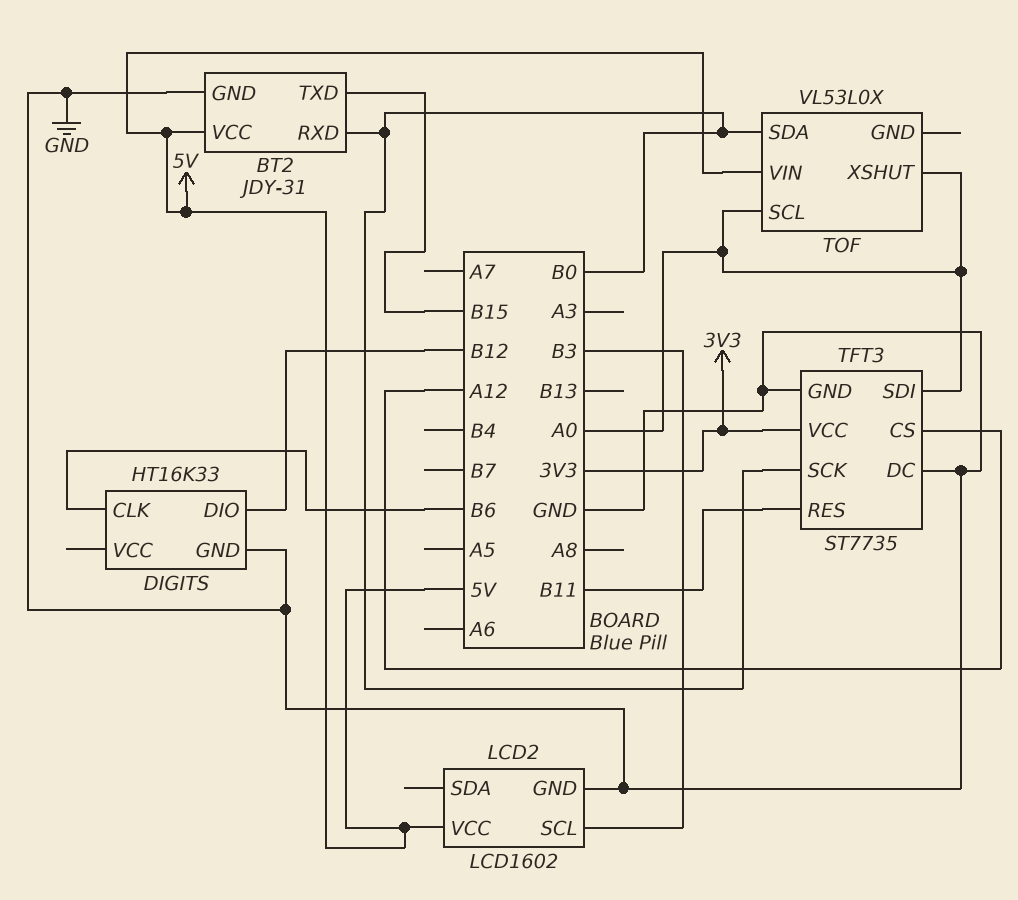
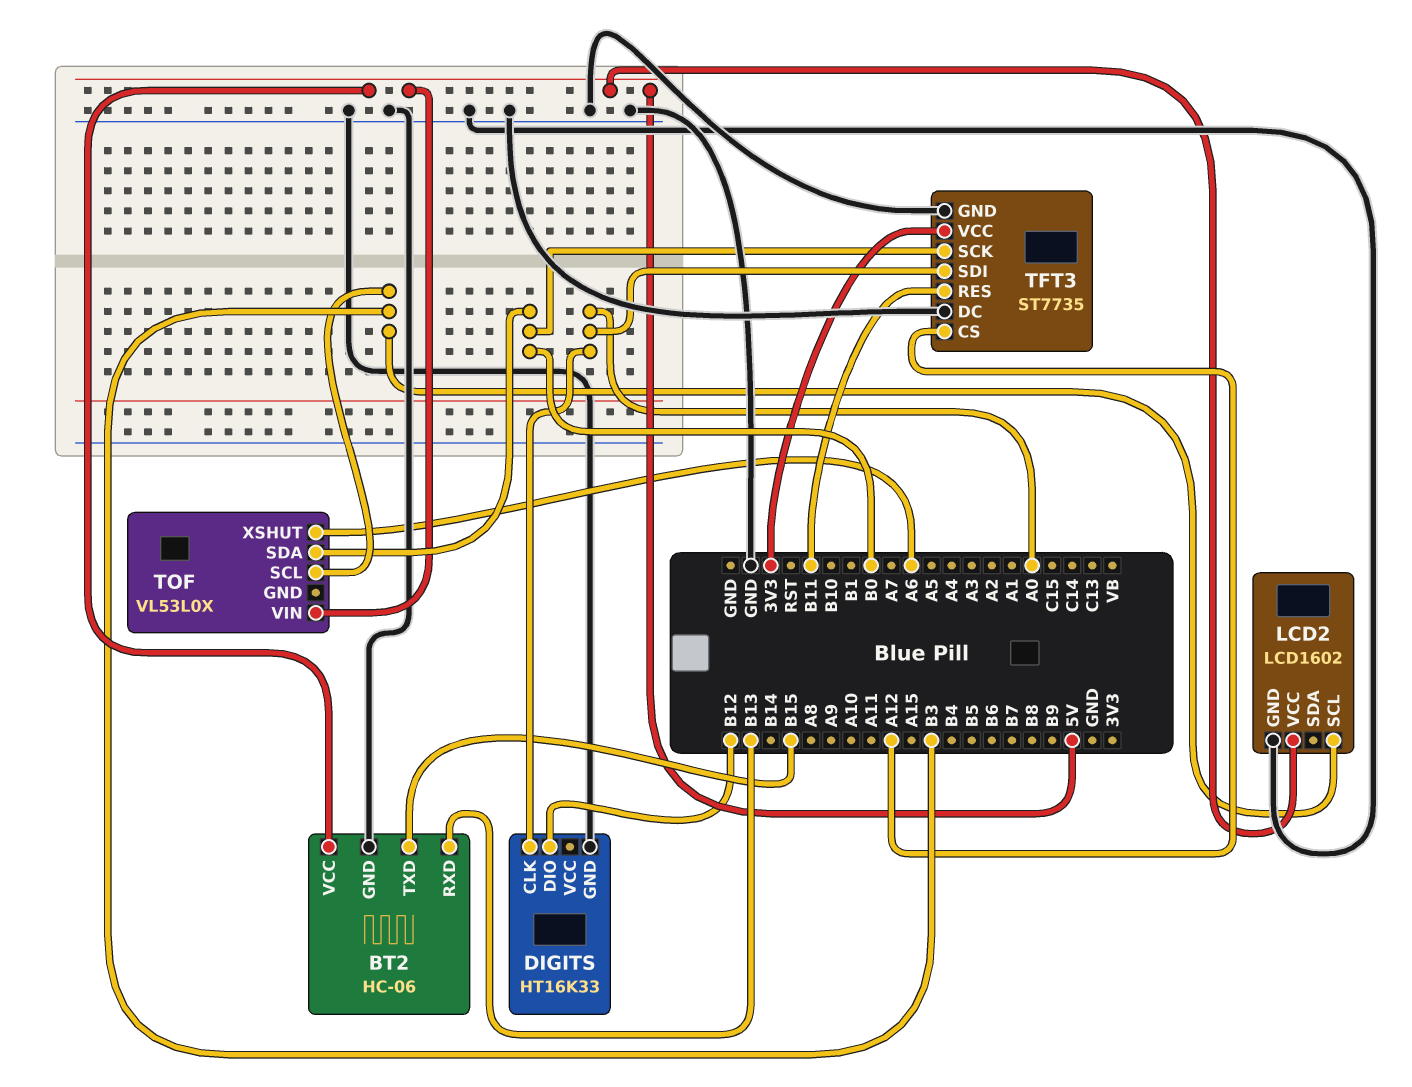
BT2: JDY-31 -> HC-06
BT2 pin RXD: B0 -> B13
DIGITS pin CLK: B6 -> A0
TOF pin SCL: A0 -> B3
TOF pin XSHUT: A0 -> A6

